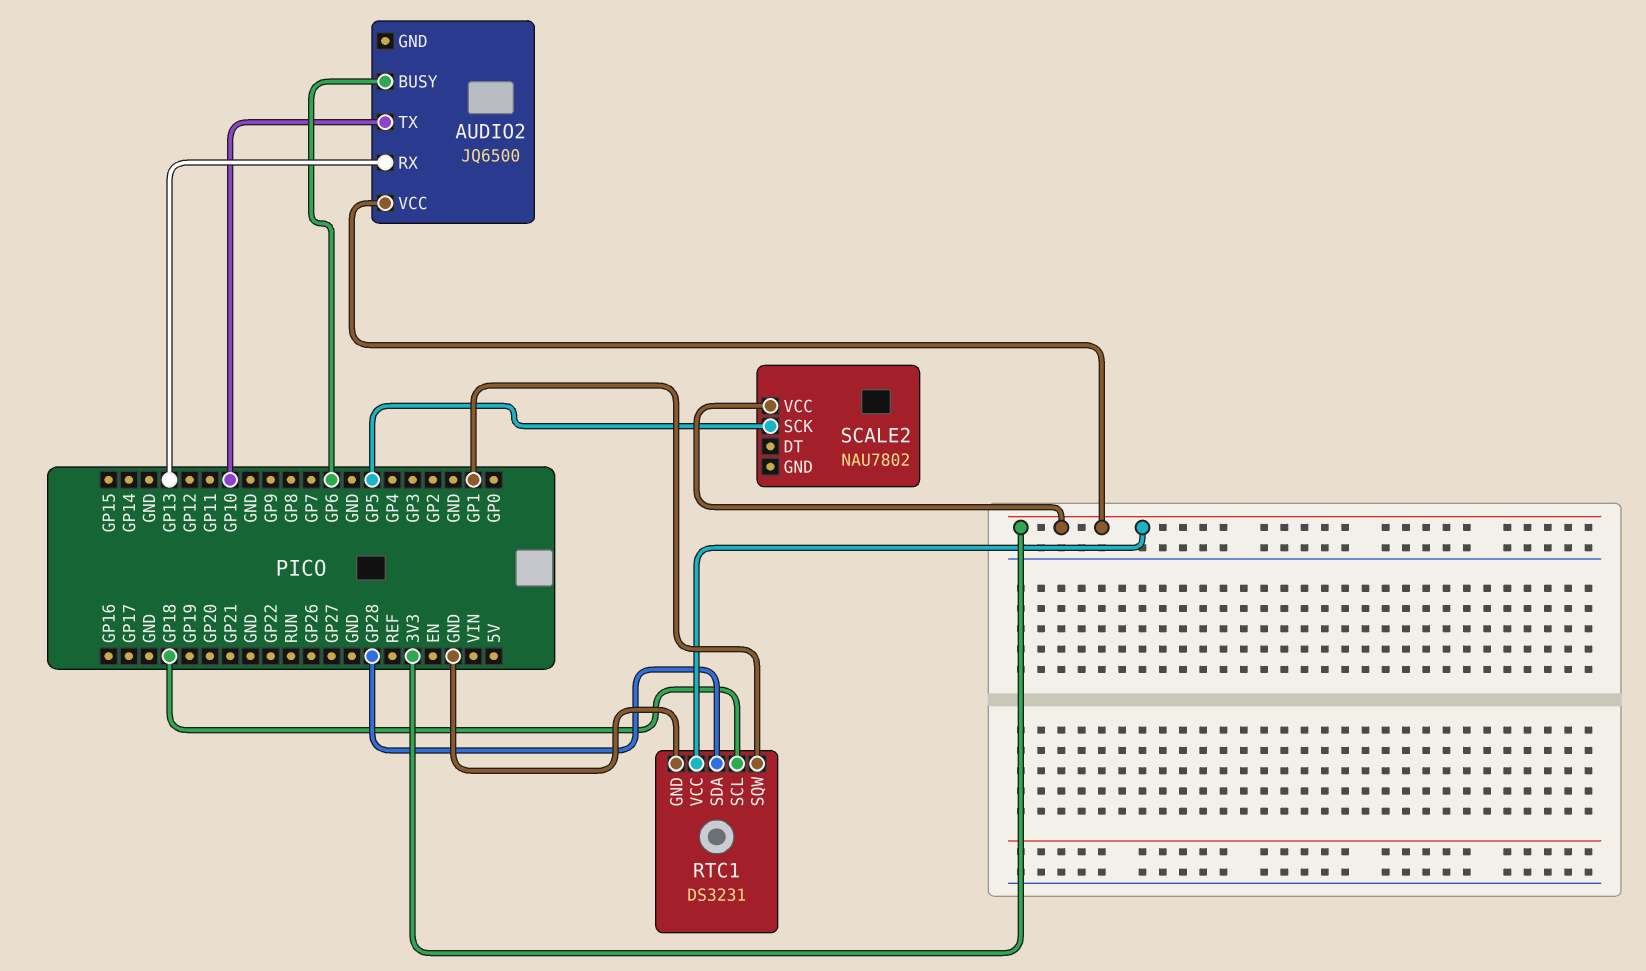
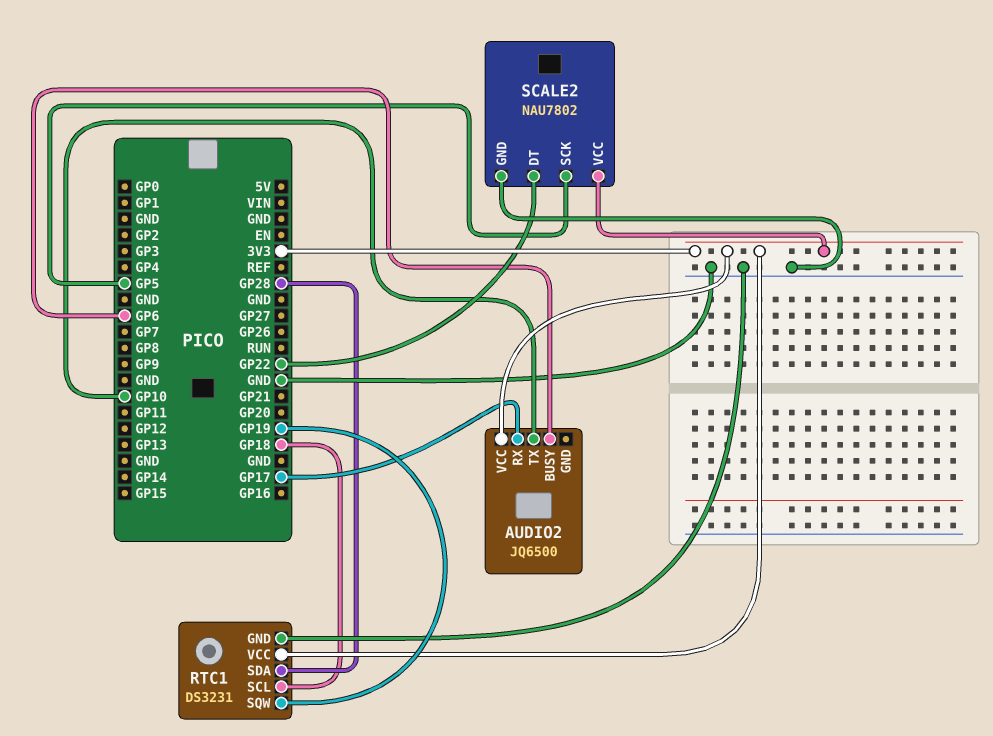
AUDIO2 pin RX: GP13 -> GP17
RTC1 pin SQW: GP1 -> GP19
SCALE2 pin DT: none -> GP22
SCALE2 pin GND: none -> GND

